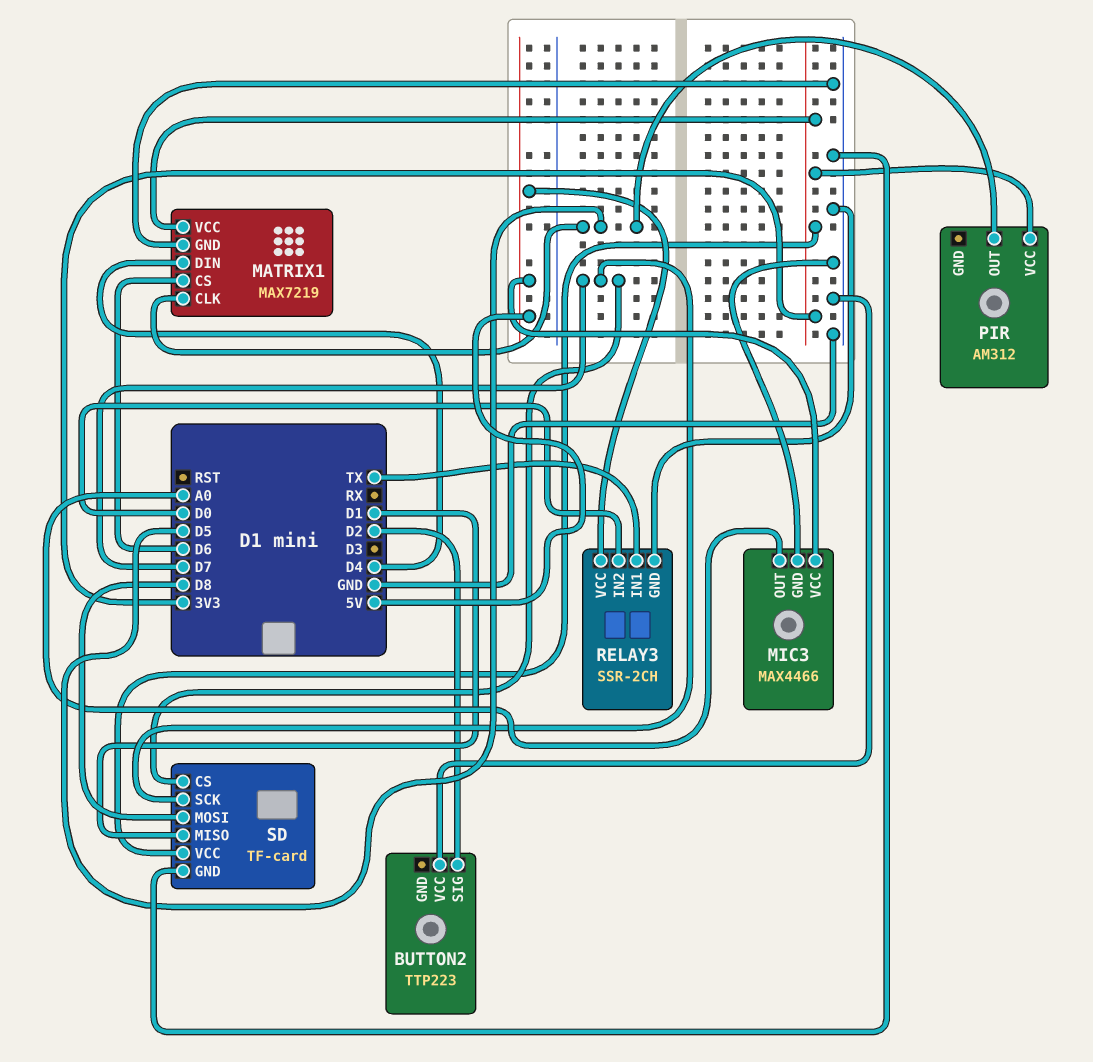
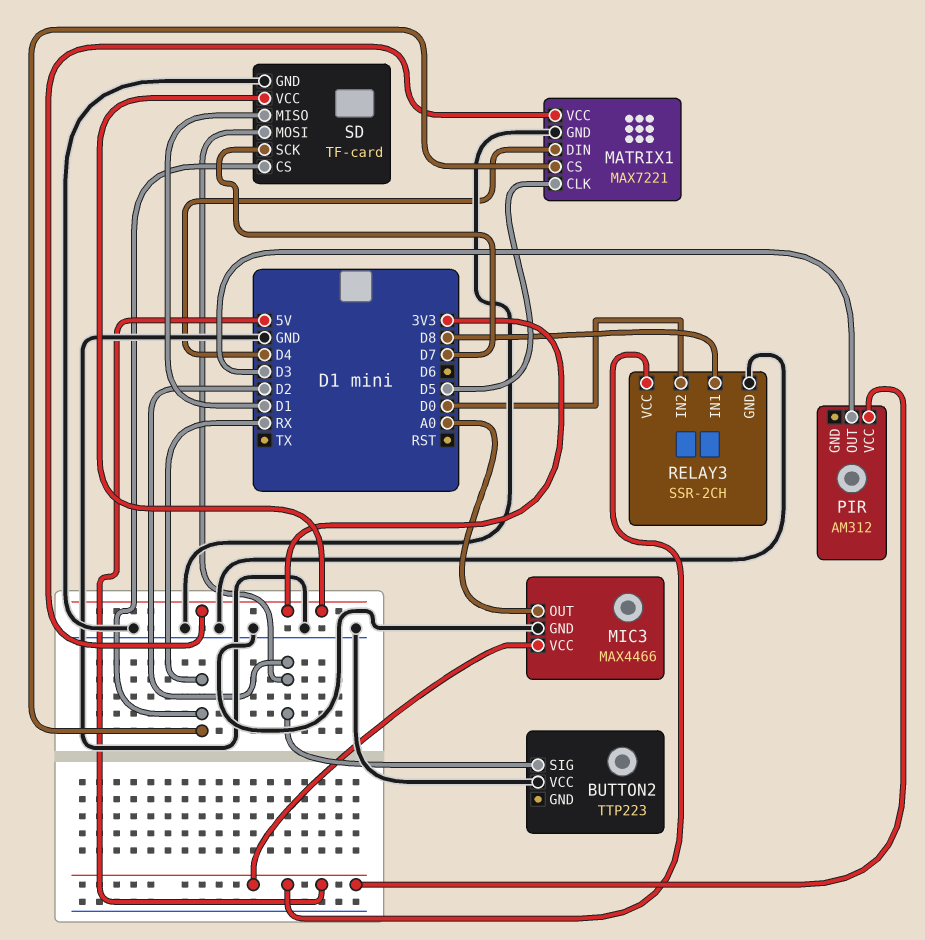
MATRIX1: MAX7219 -> MAX7221
MATRIX1 pin CS: D6 -> RX
PIR pin OUT: D5 -> D3
PIR pin VCC: 3V3 -> 5V
RELAY3 pin IN1: TX -> D8
SD pin CS: D7 -> RX
SD pin MOSI: D8 -> D2

